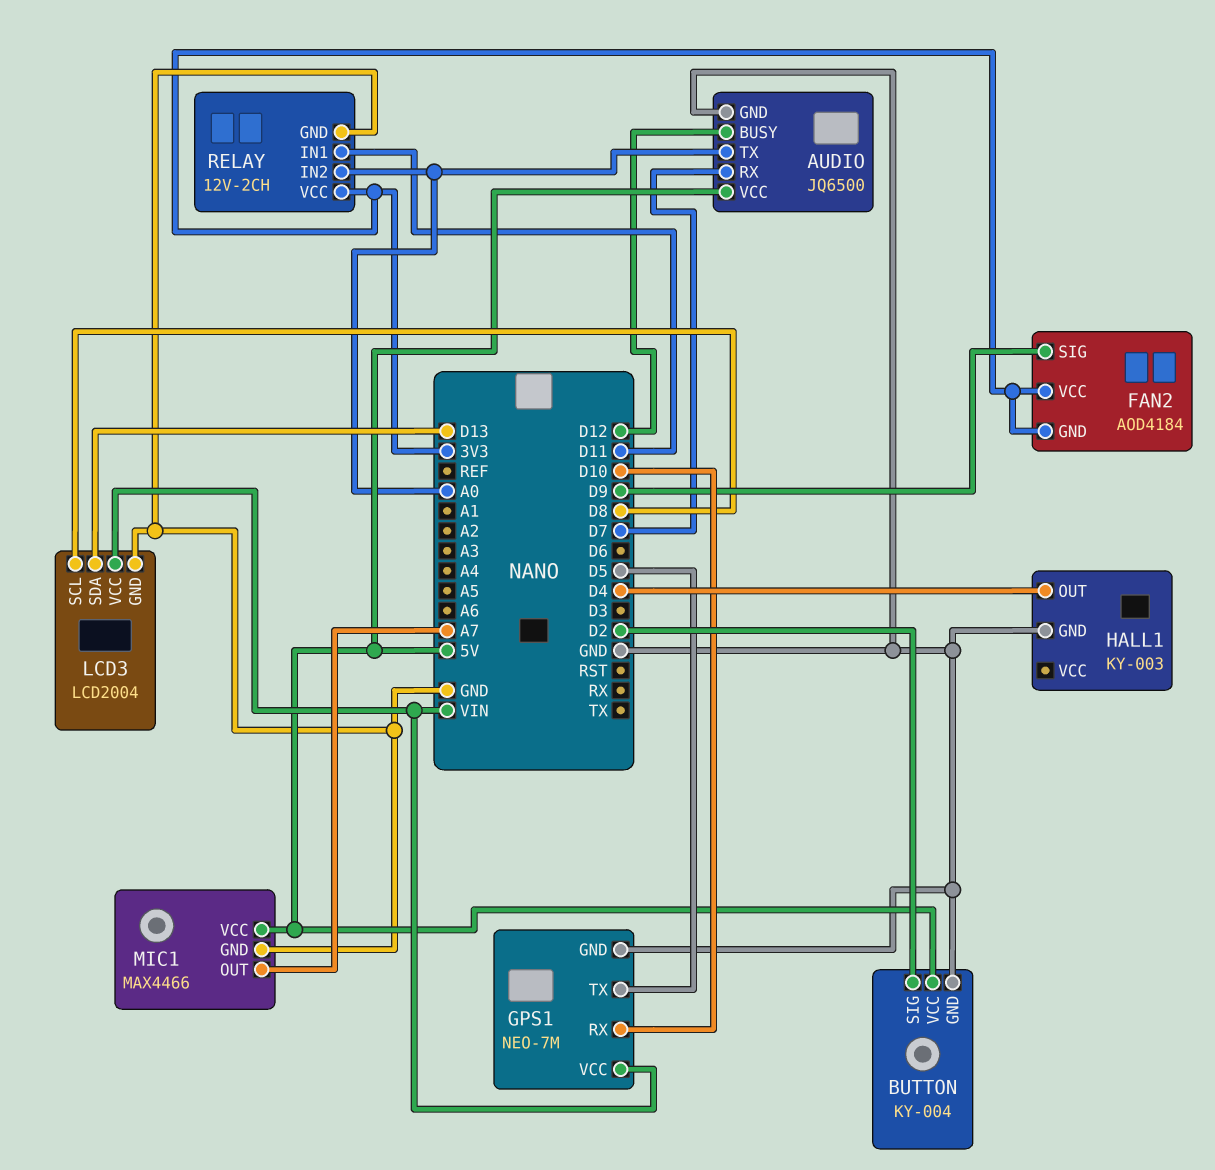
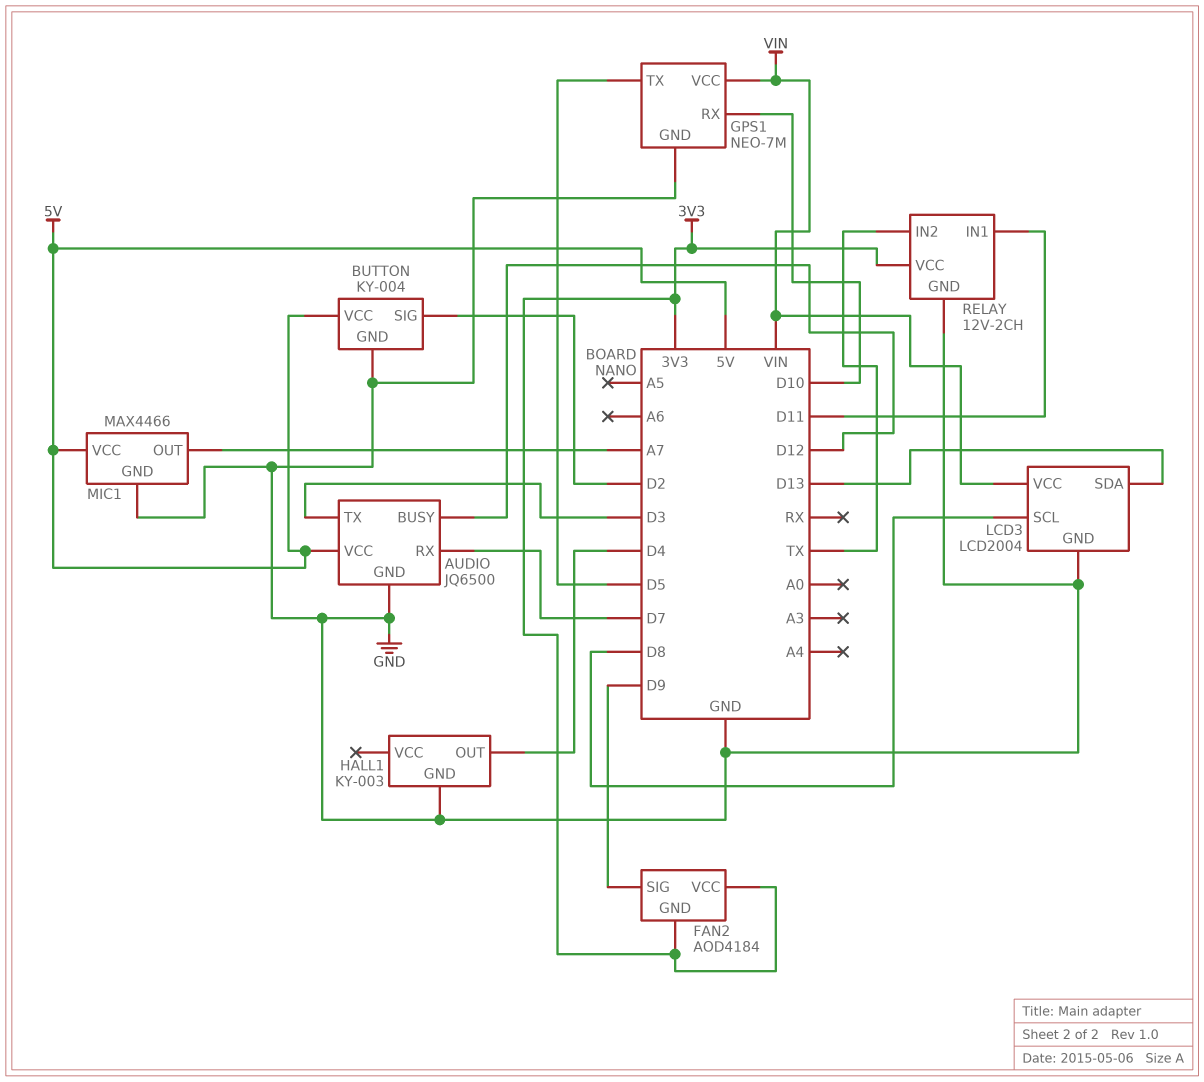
AUDIO pin TX: A0 -> D3
RELAY pin IN2: A0 -> TX

